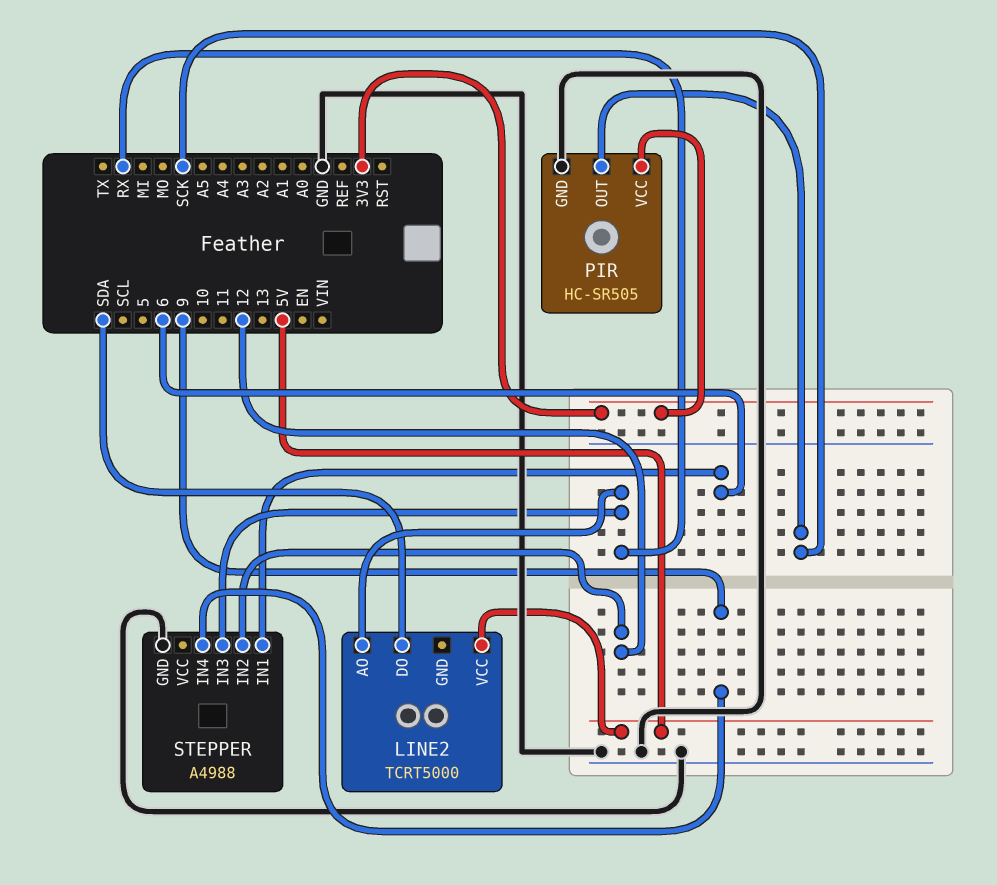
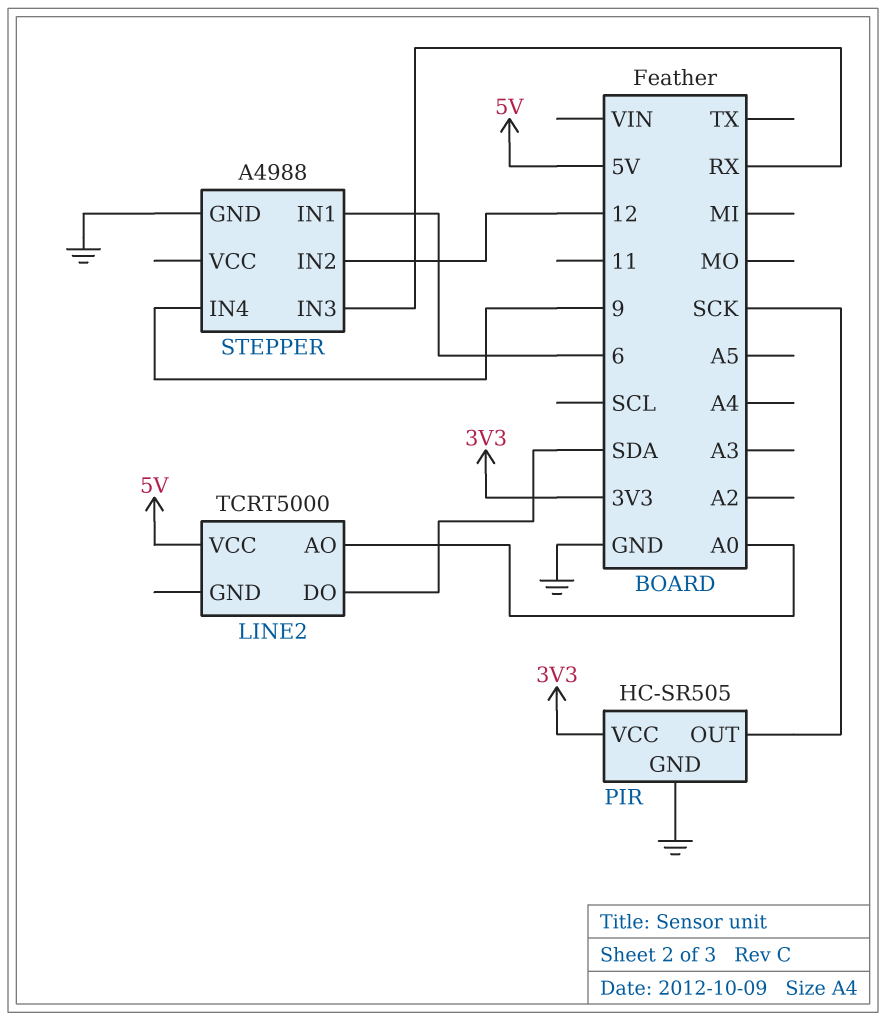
LINE2 pin AO: RX -> A0

